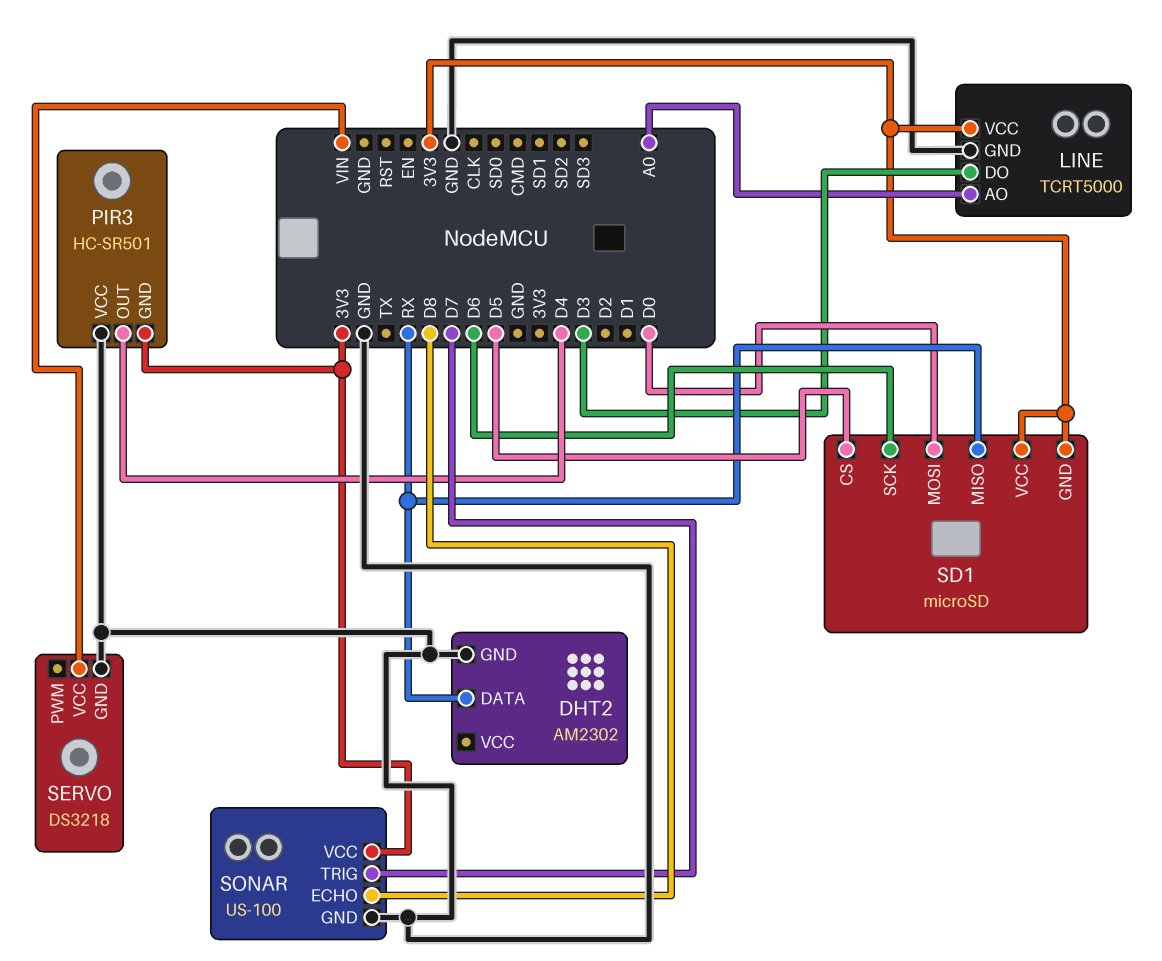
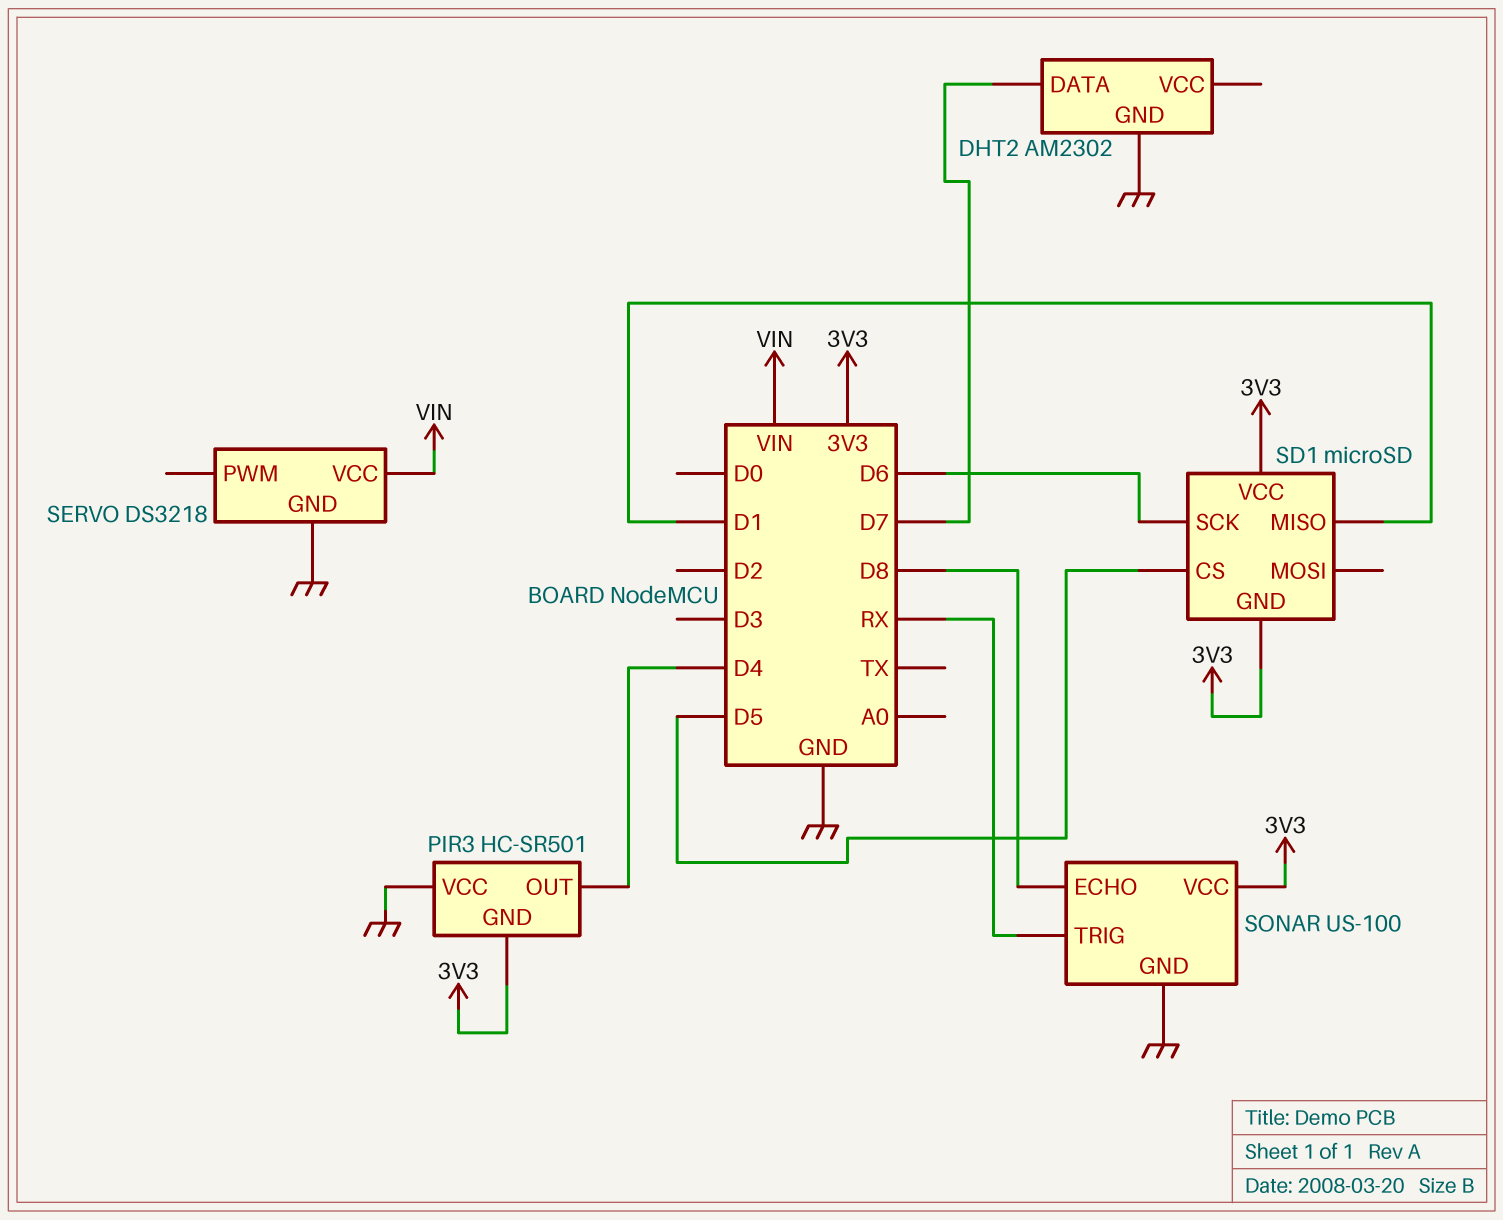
DHT2 pin DATA: RX -> D7
LINE: TCRT5000 -> none
LINE pin AO: A0 -> none
LINE pin DO: D3 -> none
LINE pin GND: GND -> none
LINE pin VCC: 3V3 -> none
SD1 pin MISO: RX -> D1
SD1 pin MOSI: D0 -> none
SONAR pin TRIG: D7 -> RX

